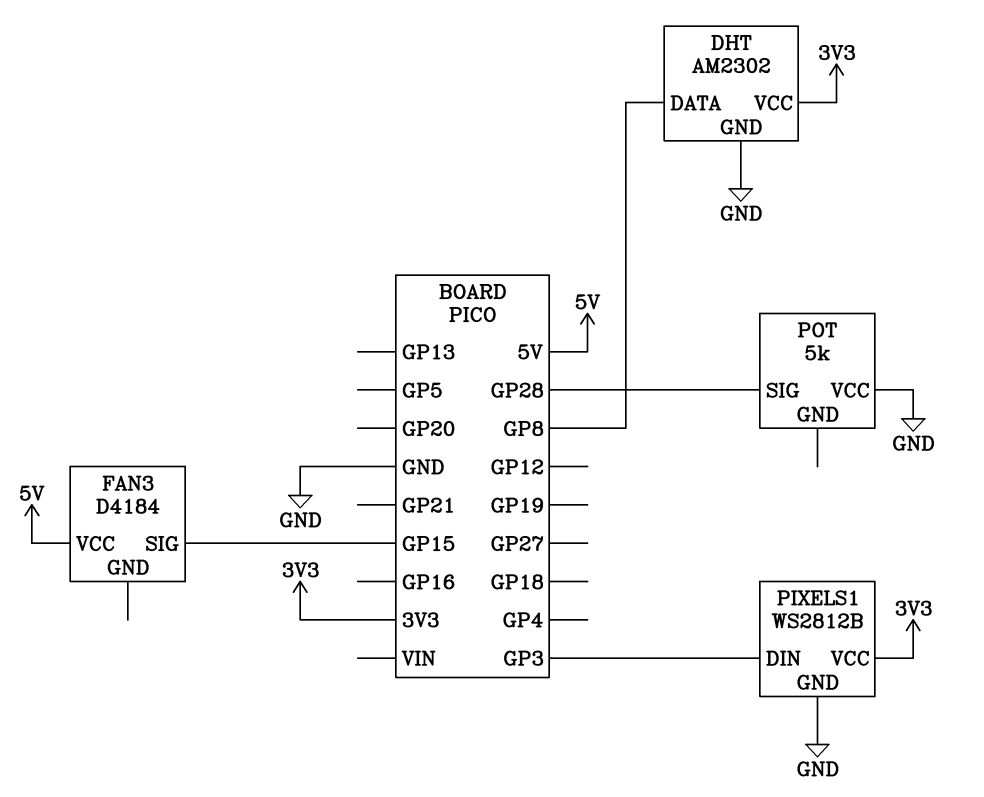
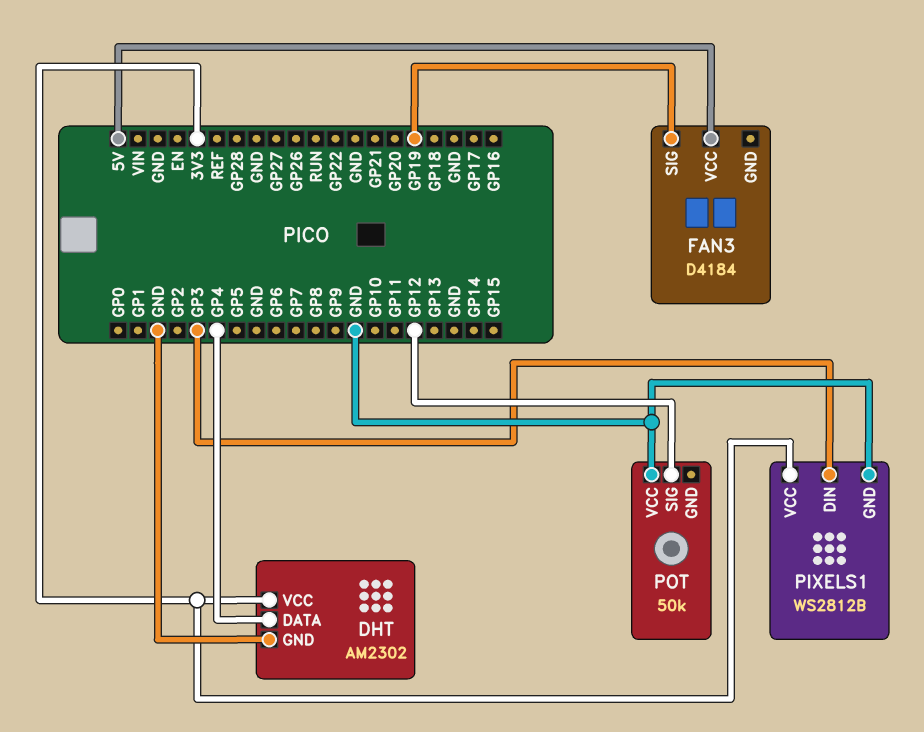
DHT pin DATA: GP8 -> GP4
FAN3 pin SIG: GP15 -> GP19
POT: 5k -> 50k
POT pin SIG: GP28 -> GP12

